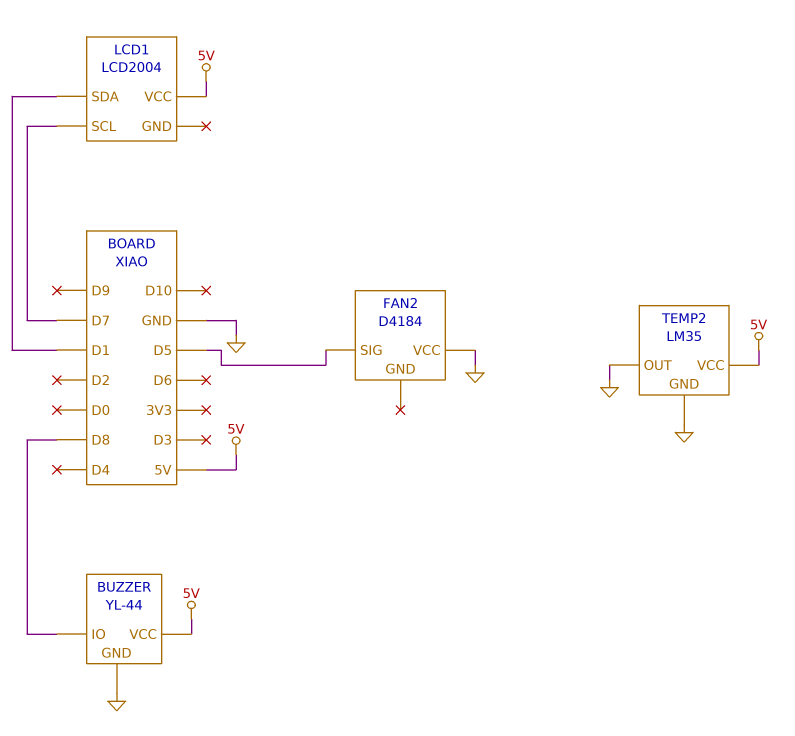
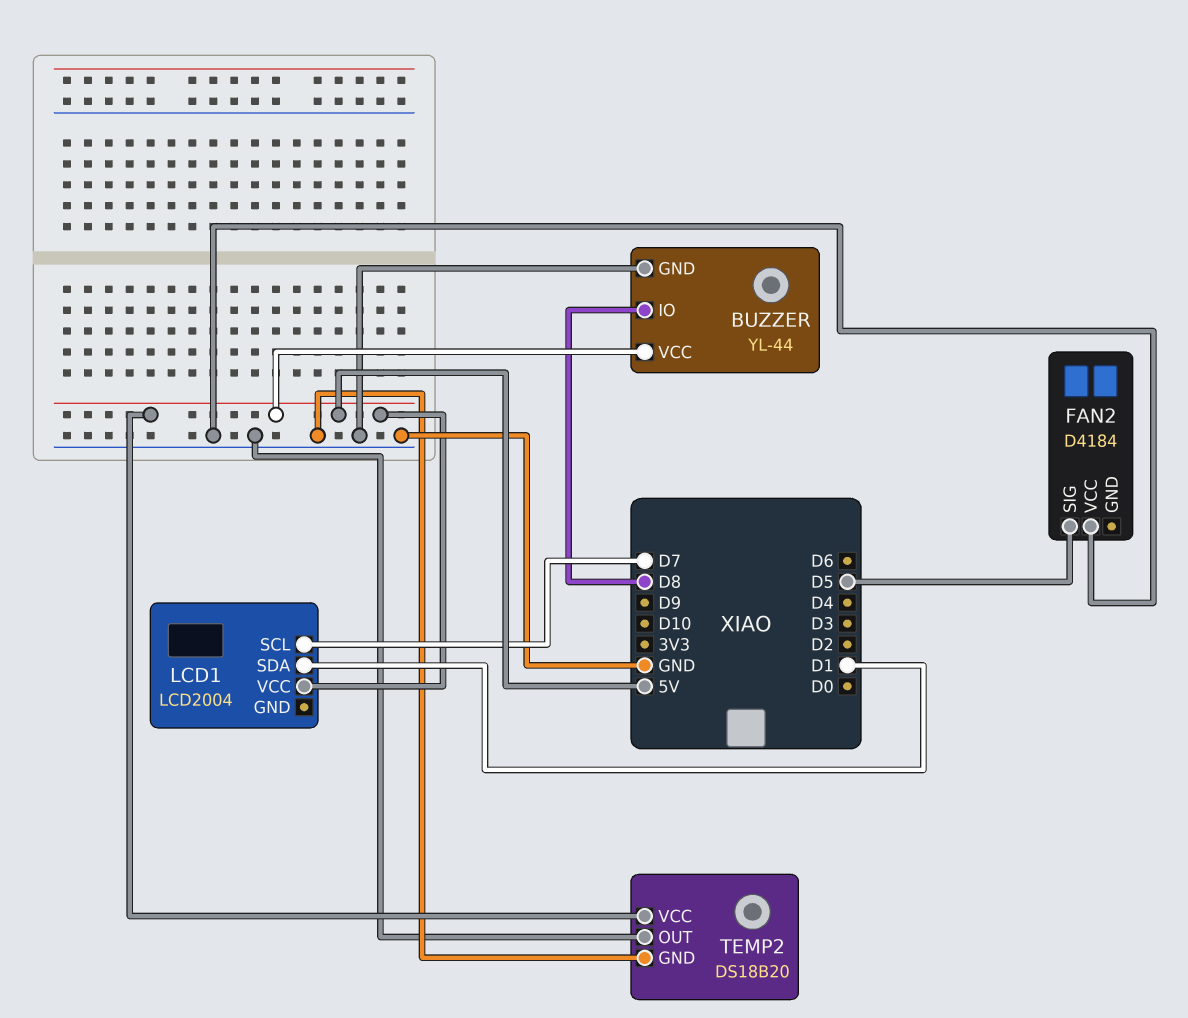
TEMP2: LM35 -> DS18B20

